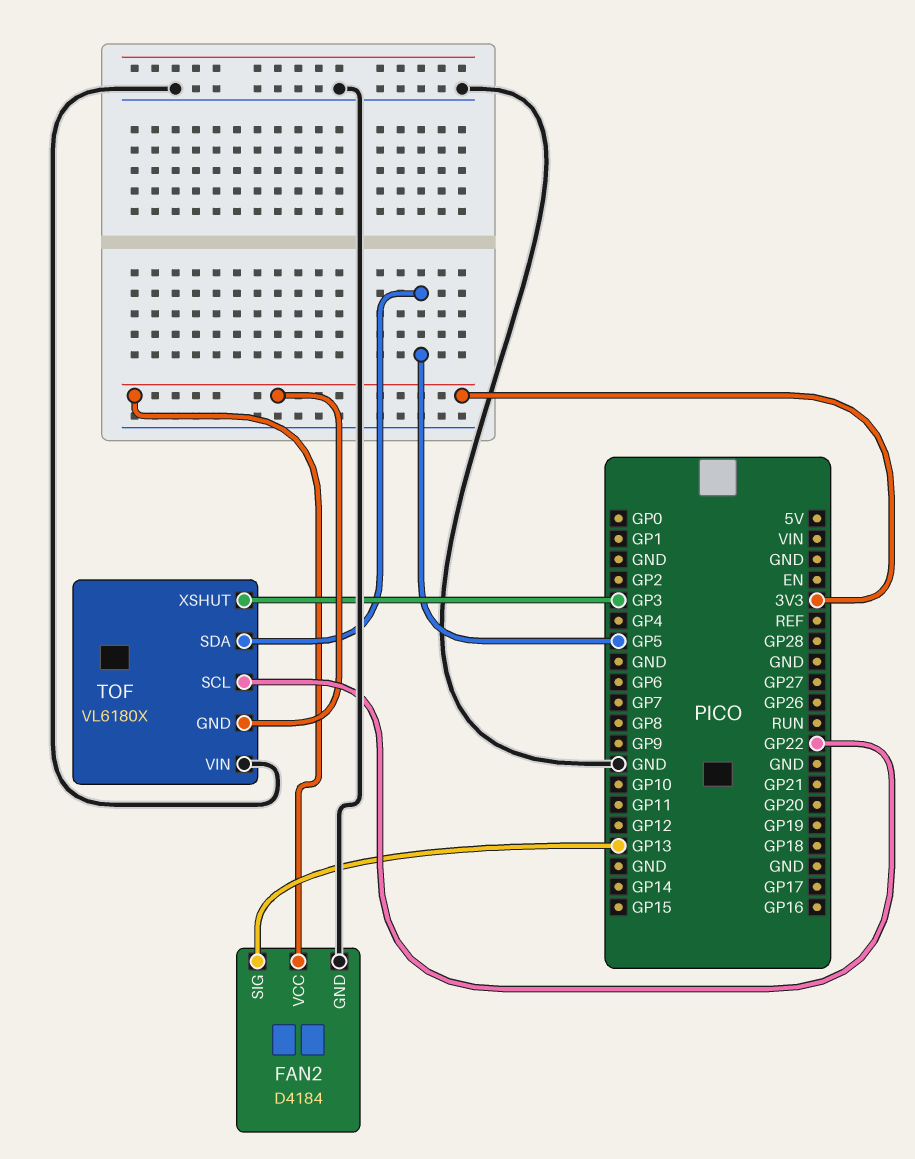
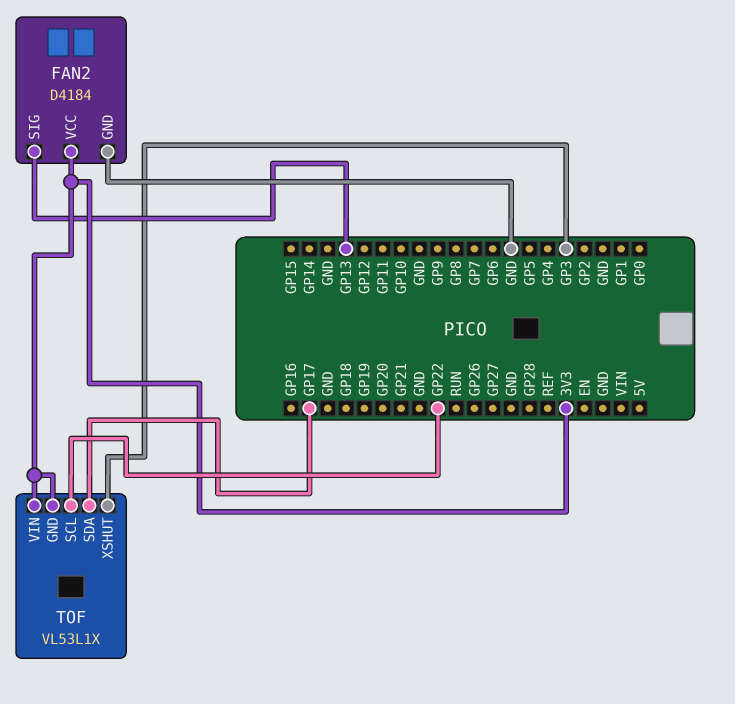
TOF: VL6180X -> VL53L1X
TOF pin SDA: GP5 -> GP17
TOF pin VIN: GND -> 3V3

